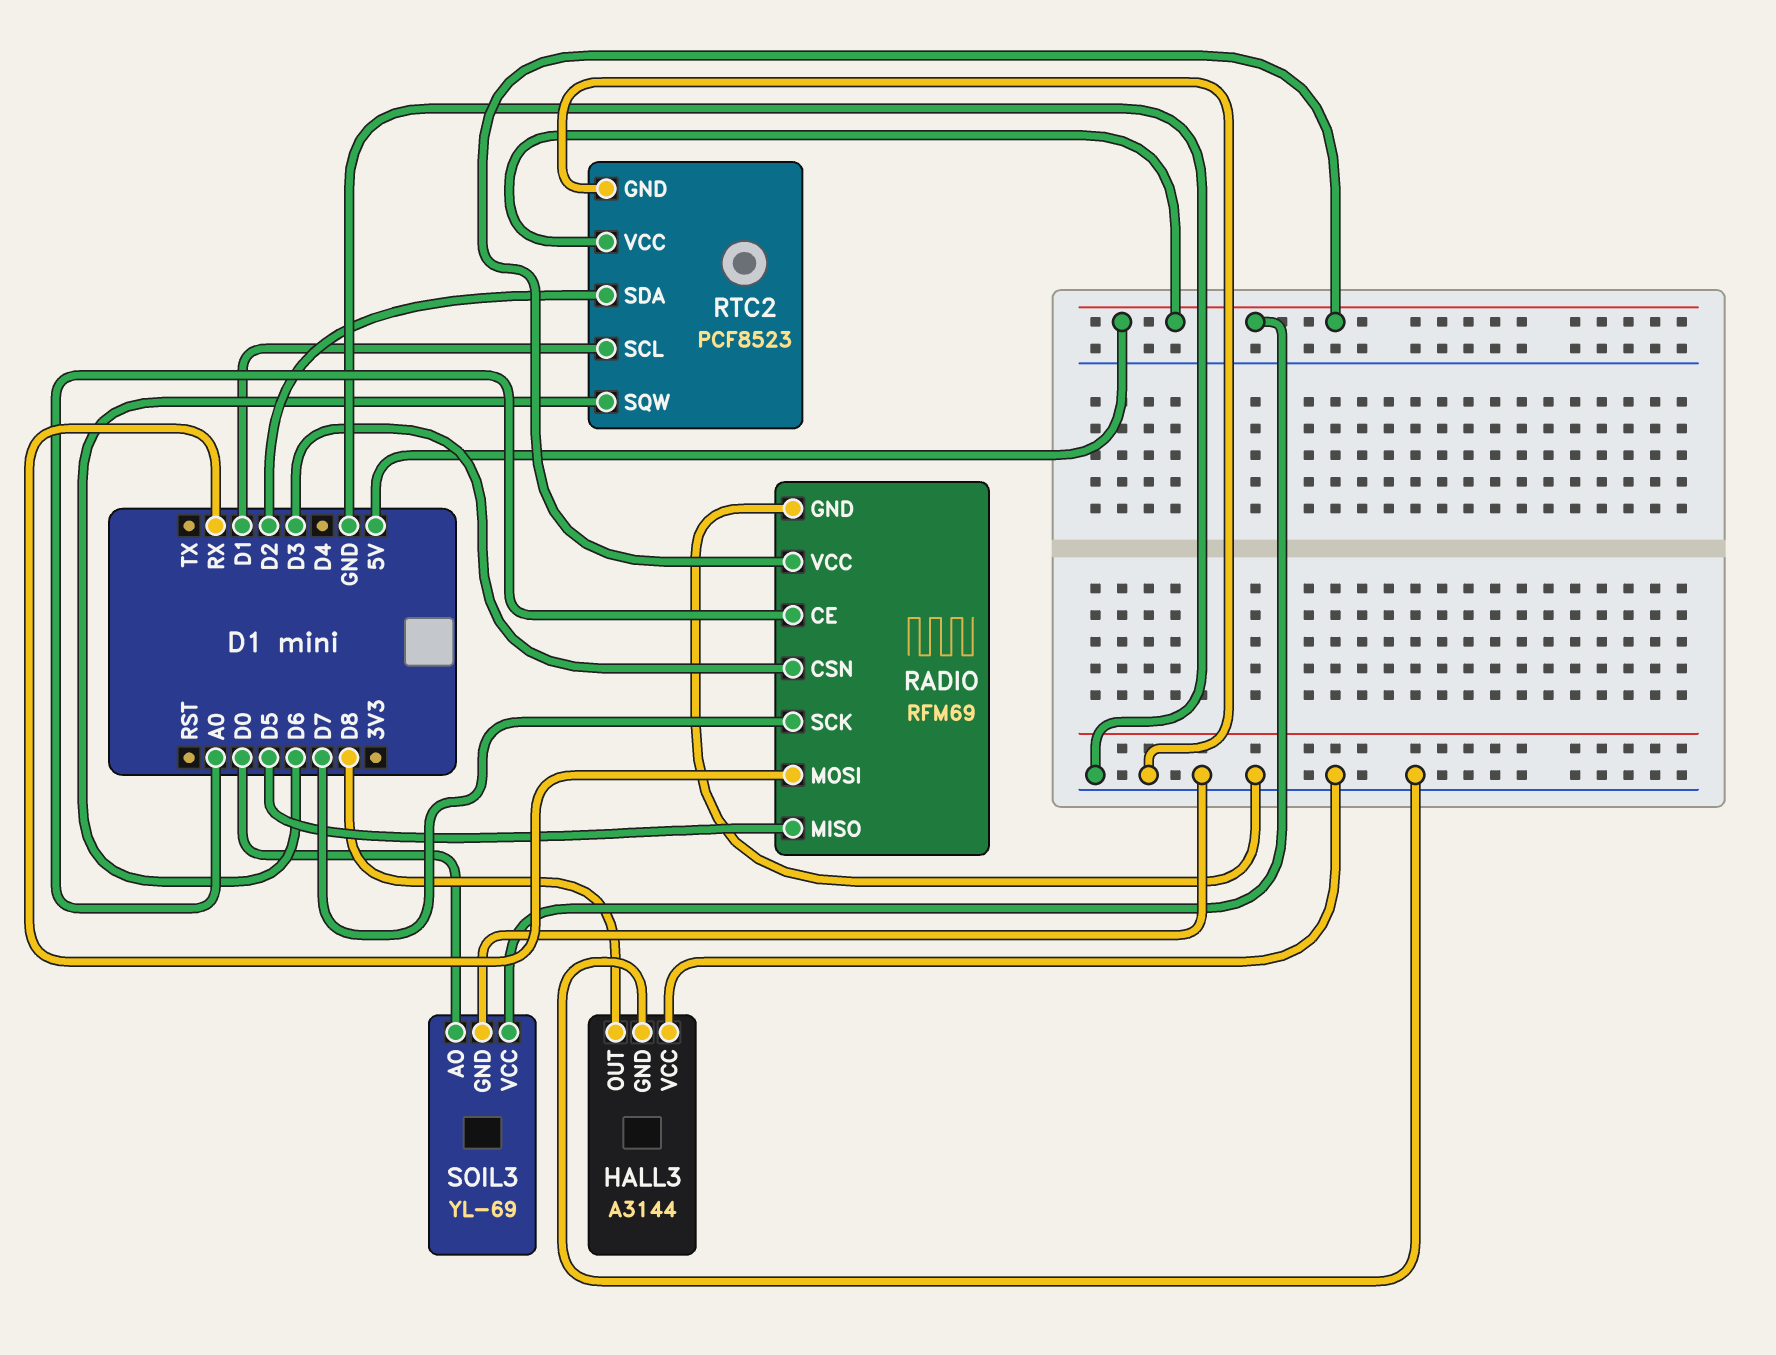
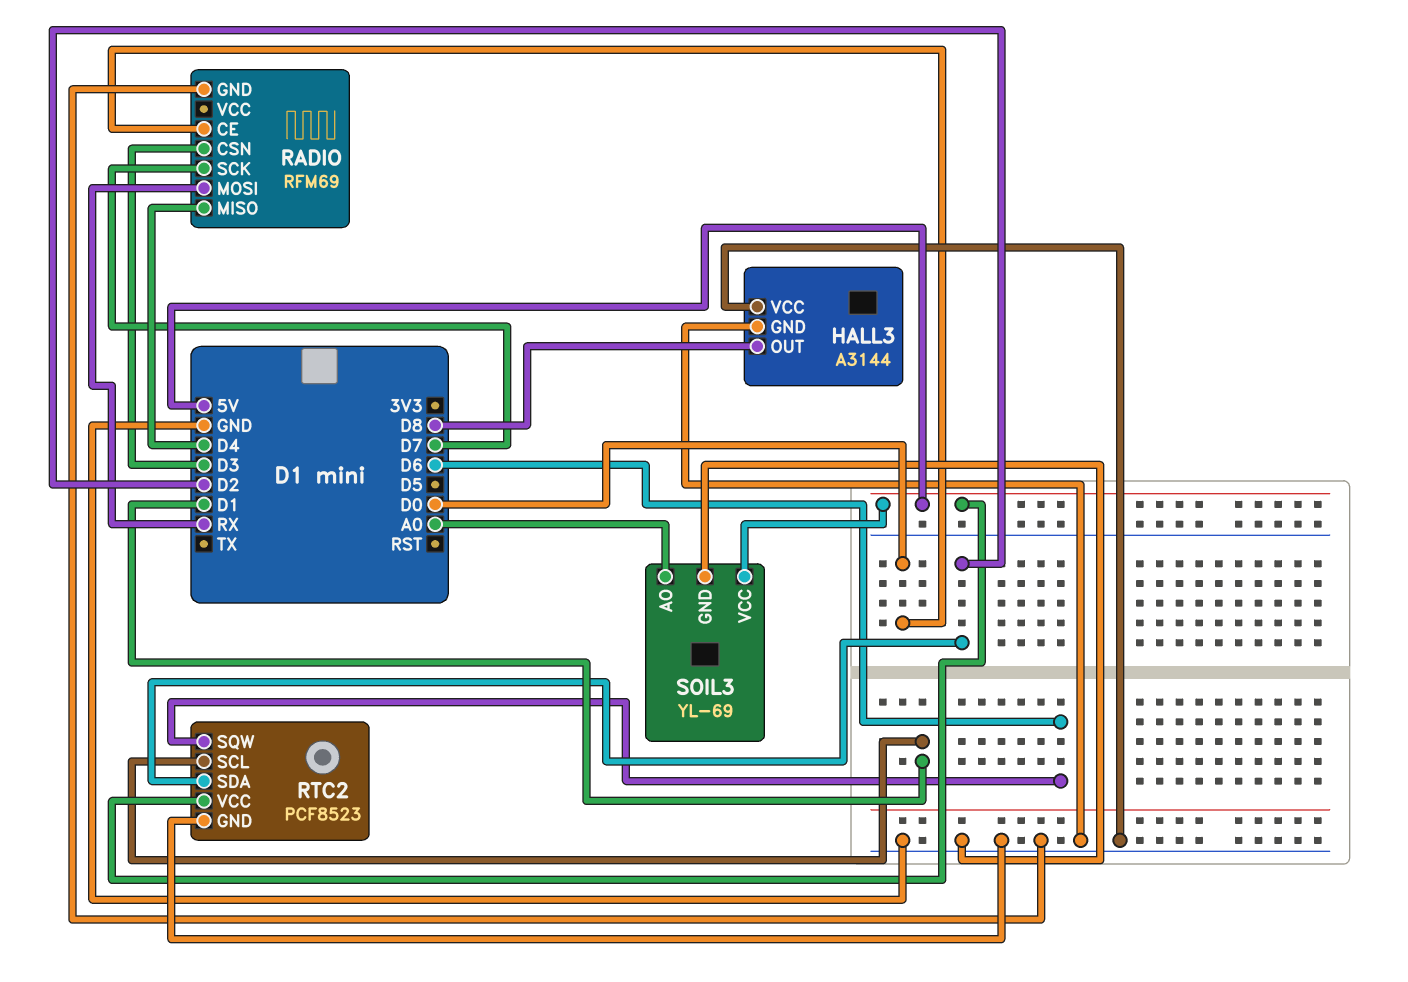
RADIO pin CE: A0 -> D0
RADIO pin MISO: D5 -> D4
RADIO pin VCC: 5V -> none
SOIL3 pin AO: D0 -> A0

